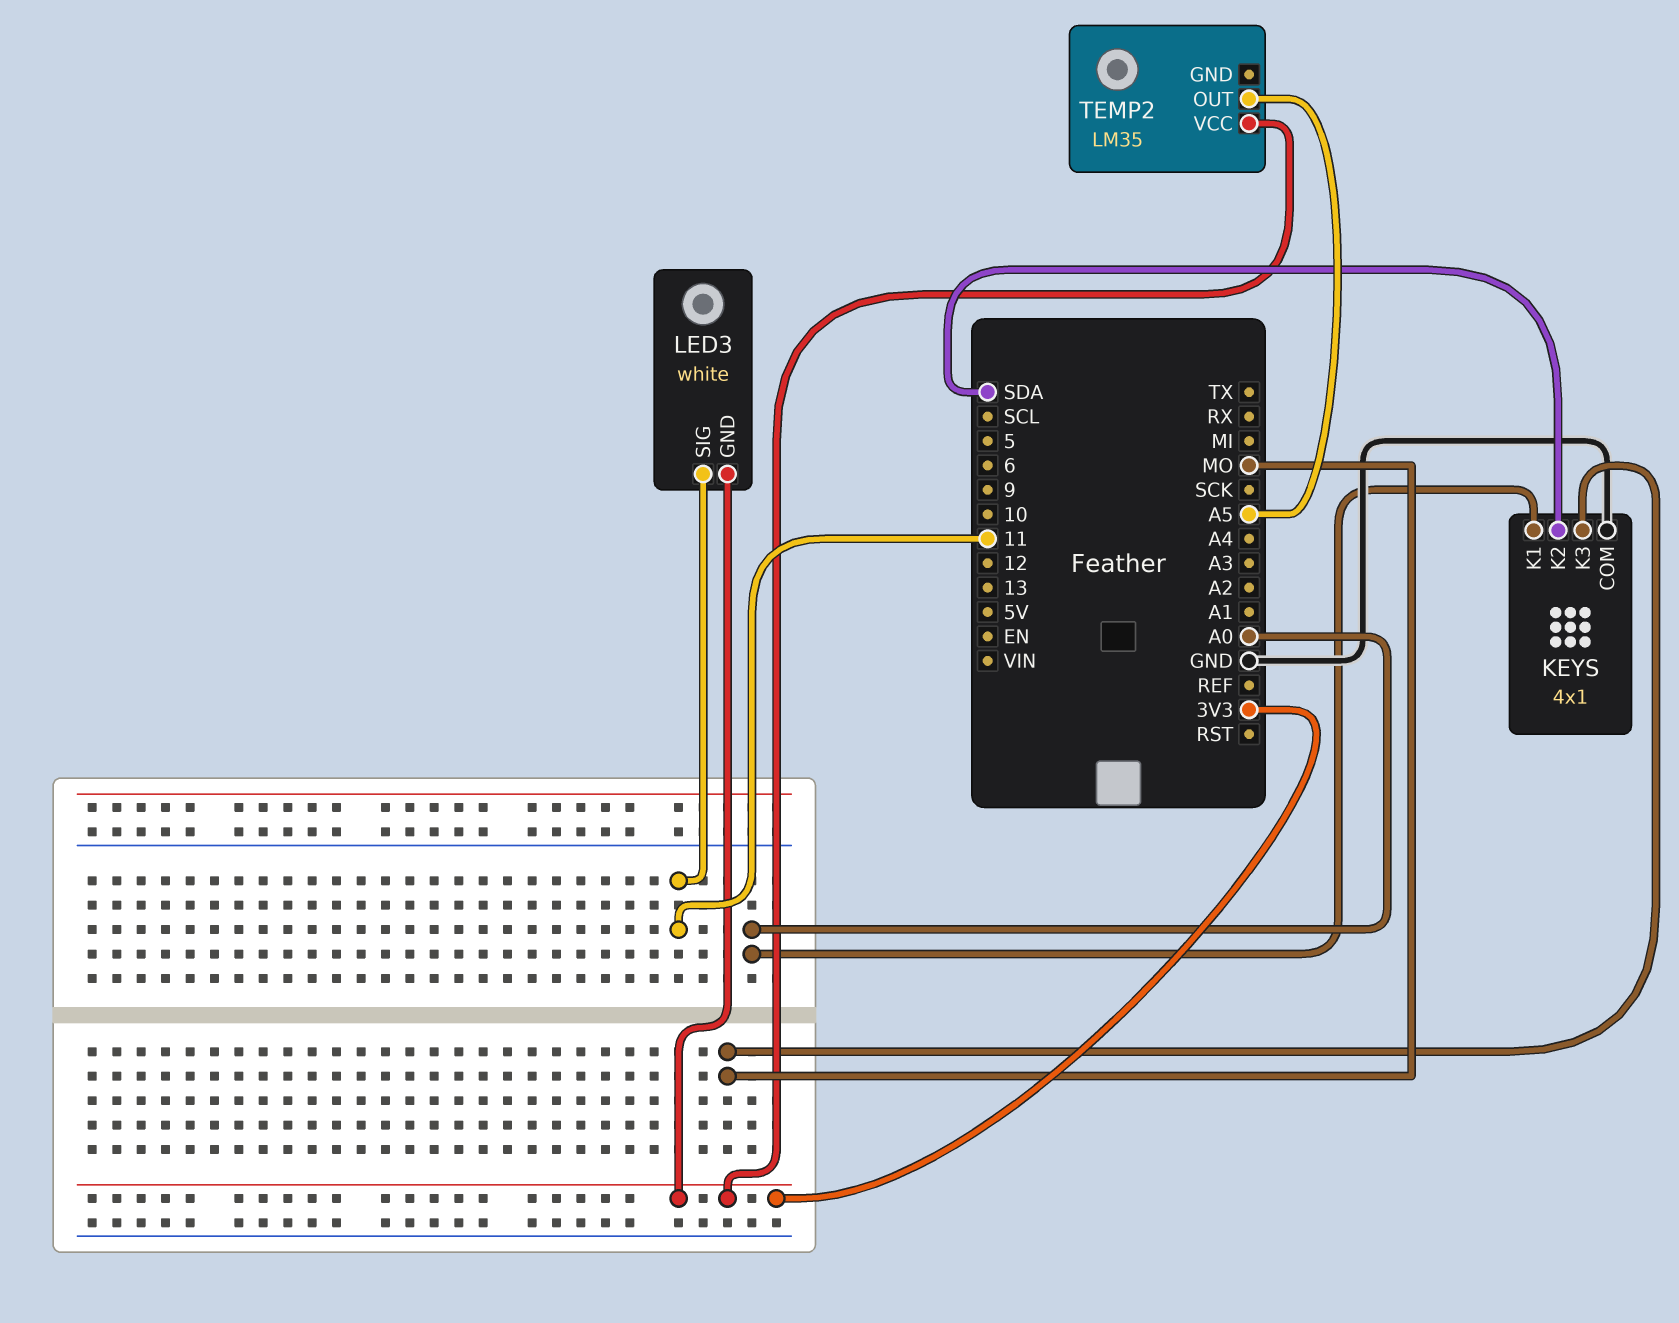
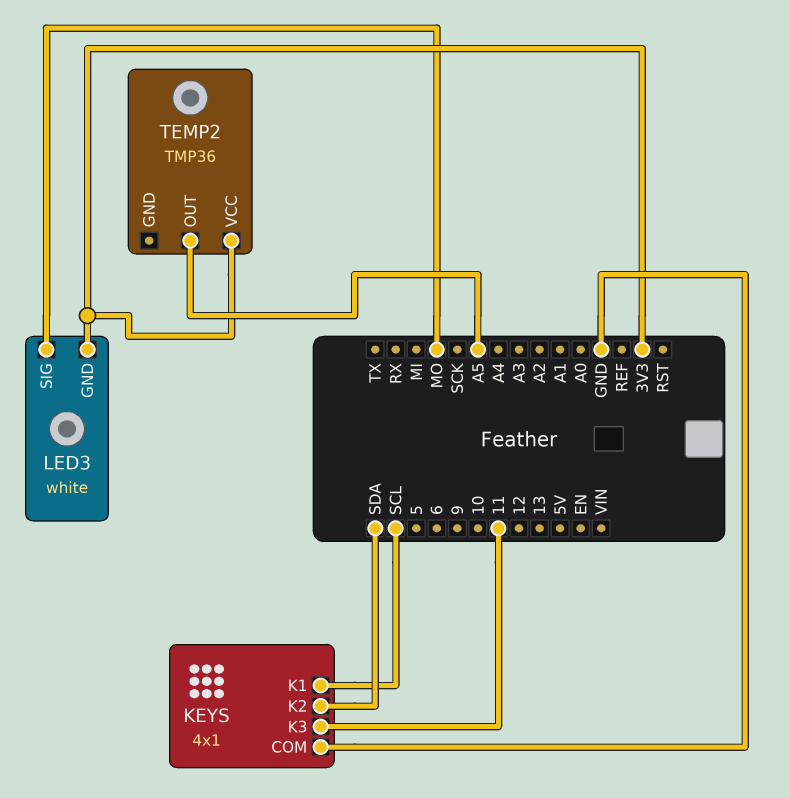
KEYS pin K1: A0 -> SCL
KEYS pin K3: MO -> 11
LED3 pin SIG: 11 -> MO
TEMP2: LM35 -> TMP36

